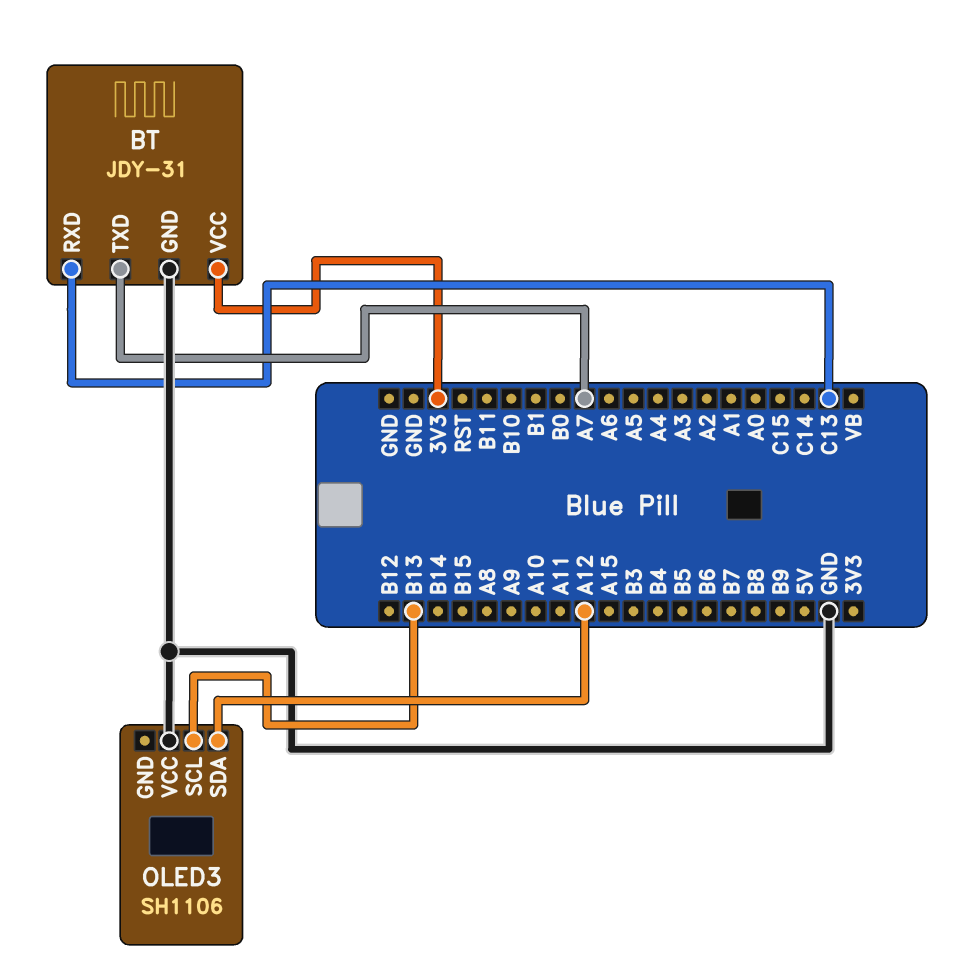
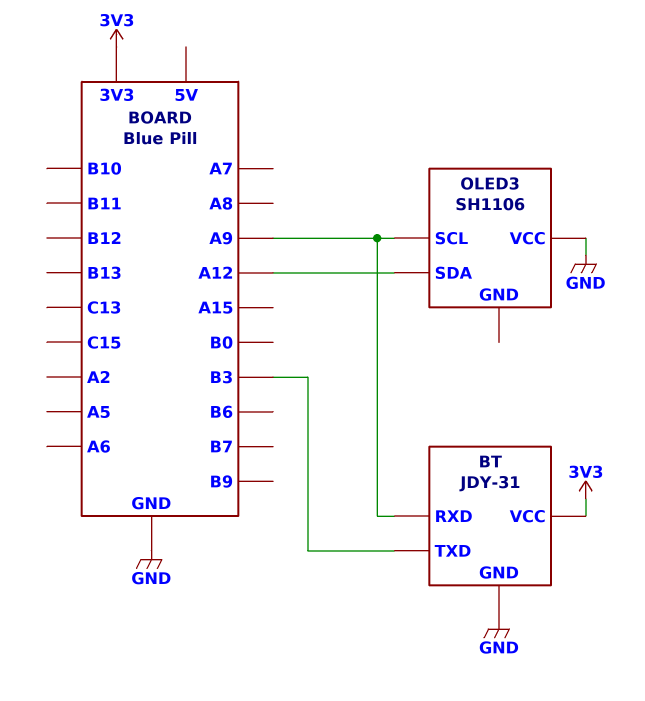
BT pin RXD: C13 -> A9
BT pin TXD: A7 -> B3
OLED3 pin SCL: B13 -> A9

